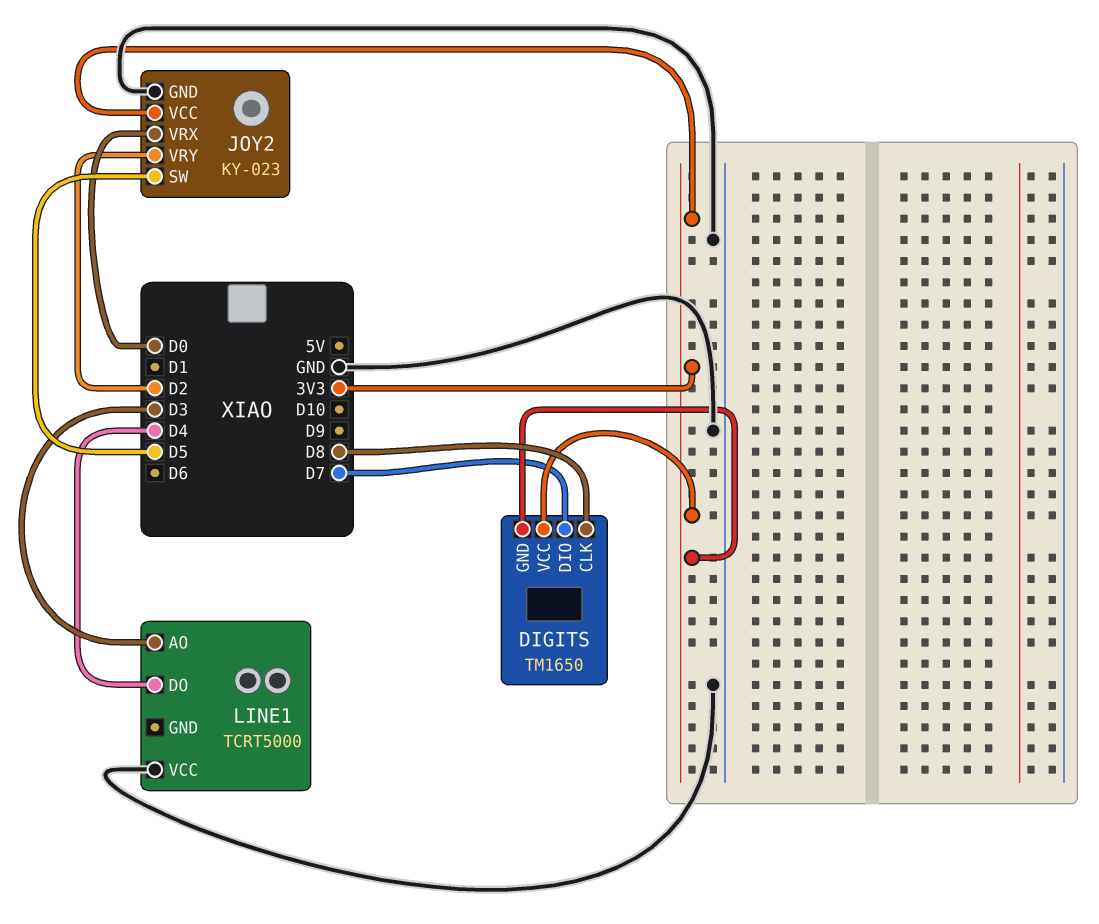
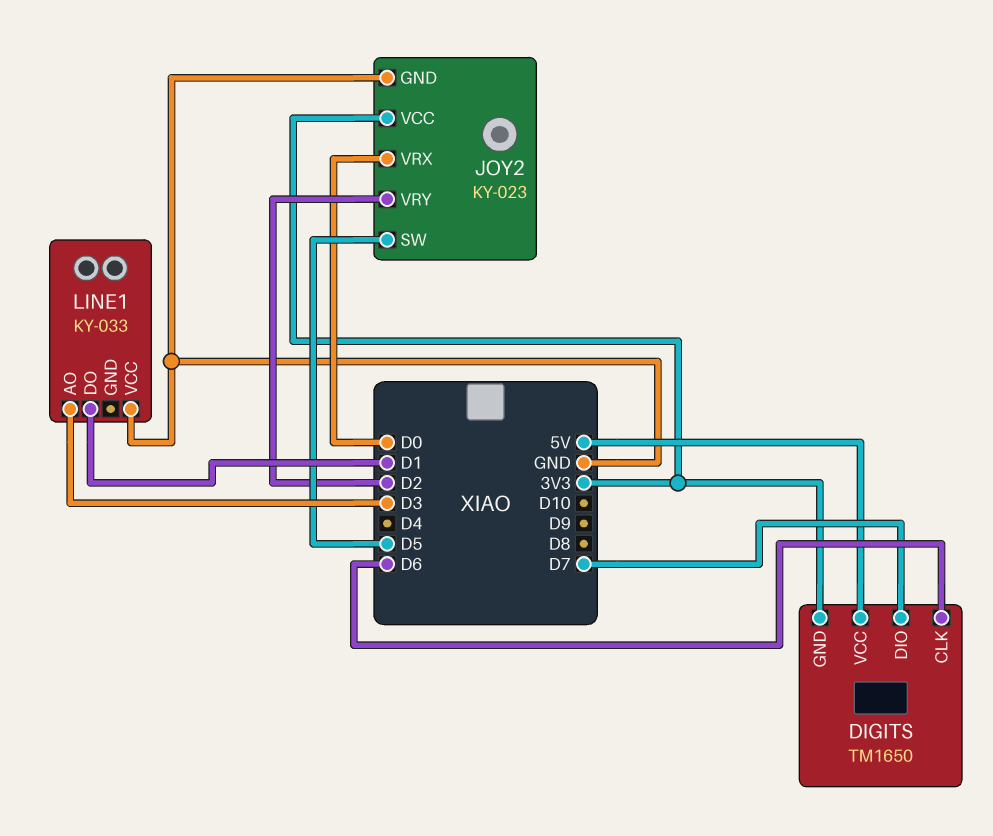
DIGITS pin CLK: D8 -> D6
DIGITS pin VCC: 3V3 -> 5V
LINE1: TCRT5000 -> KY-033
LINE1 pin DO: D4 -> D1

